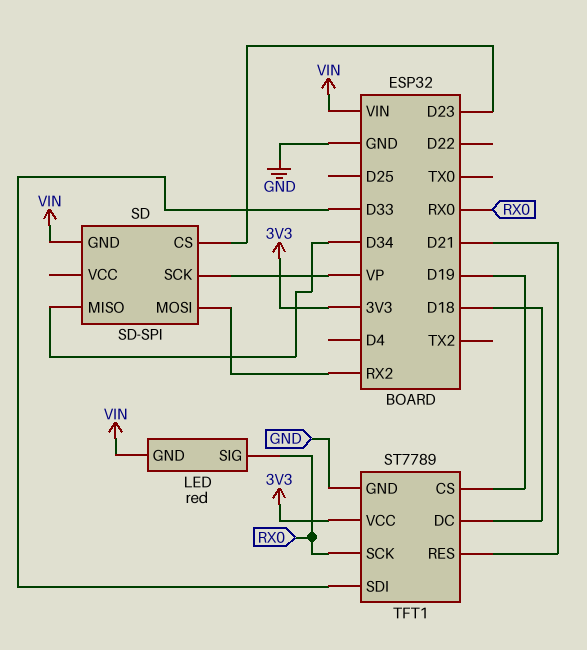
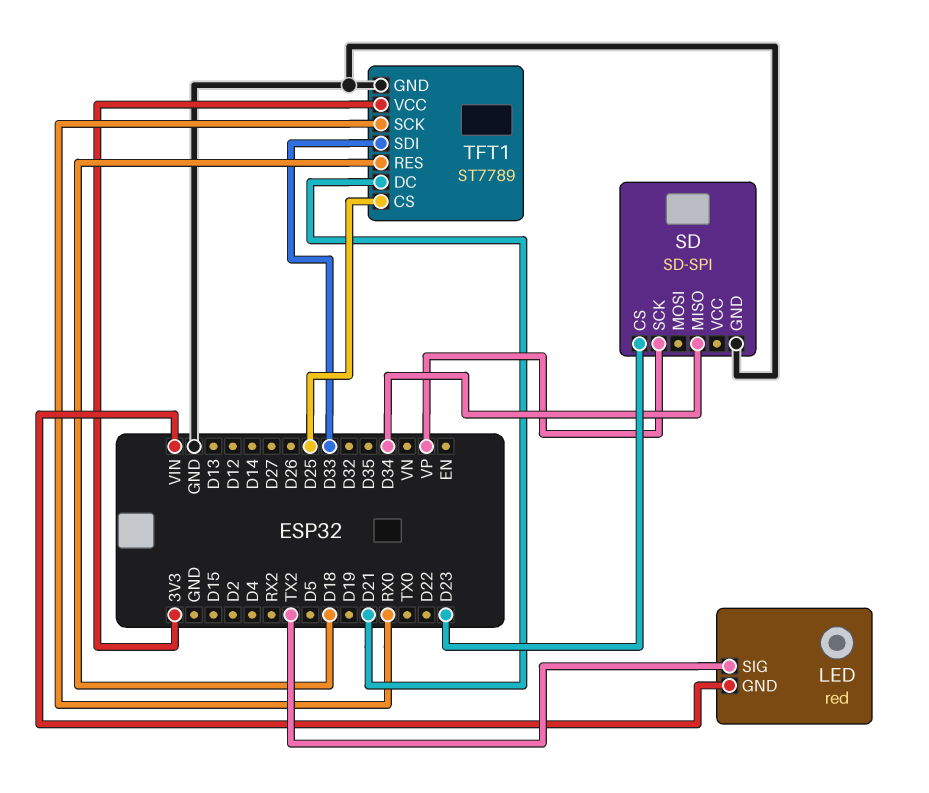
LED pin SIG: RX0 -> TX2
SD pin GND: VIN -> GND
SD pin MOSI: RX2 -> none
TFT1 pin CS: D19 -> D25
TFT1 pin DC: D18 -> D21
TFT1 pin RES: D21 -> D18

